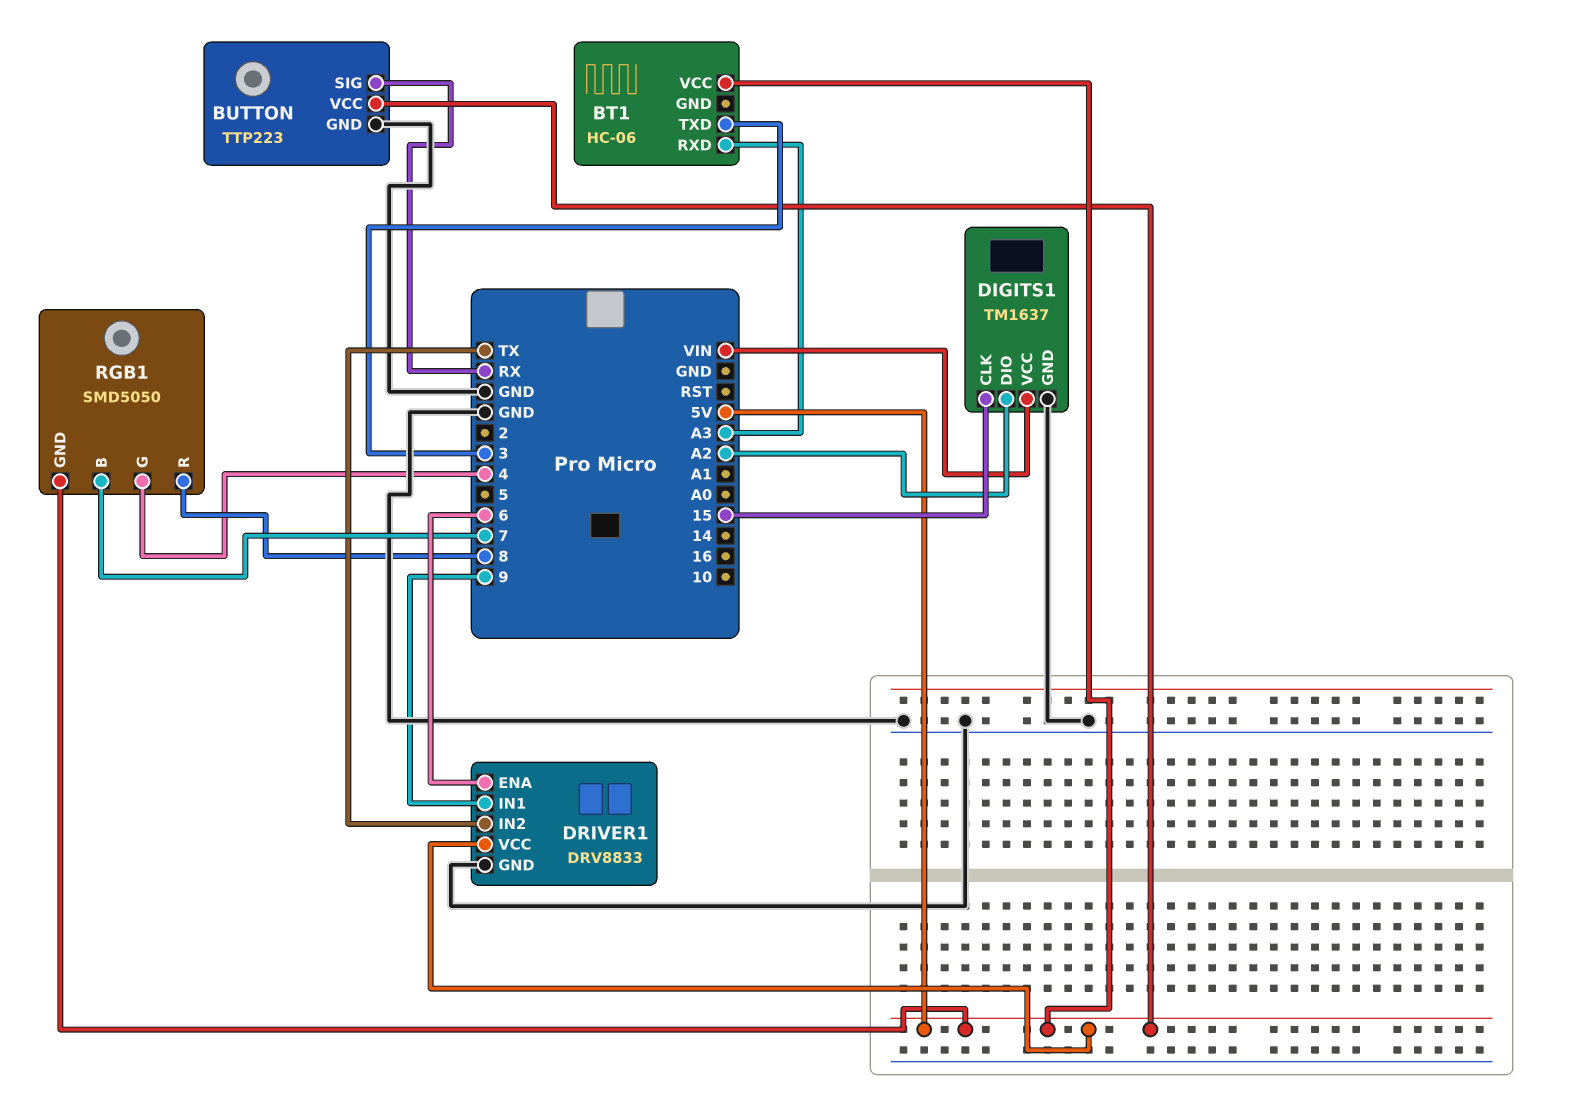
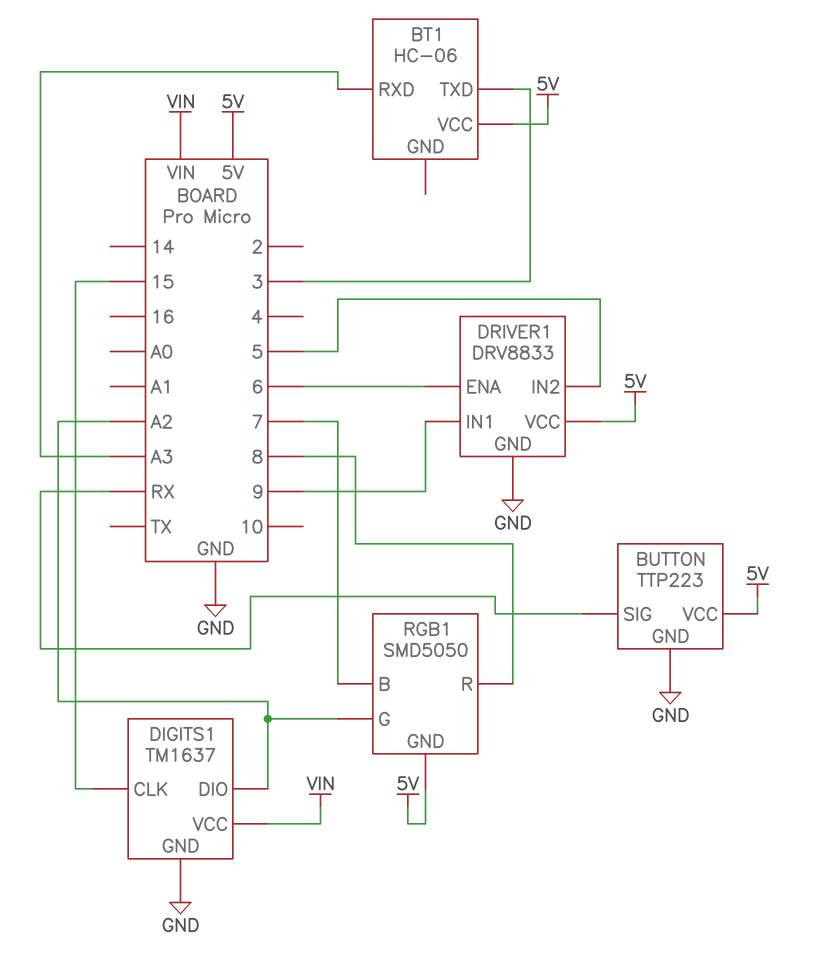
DRIVER1 pin IN2: TX -> 5
RGB1 pin G: 4 -> A2

